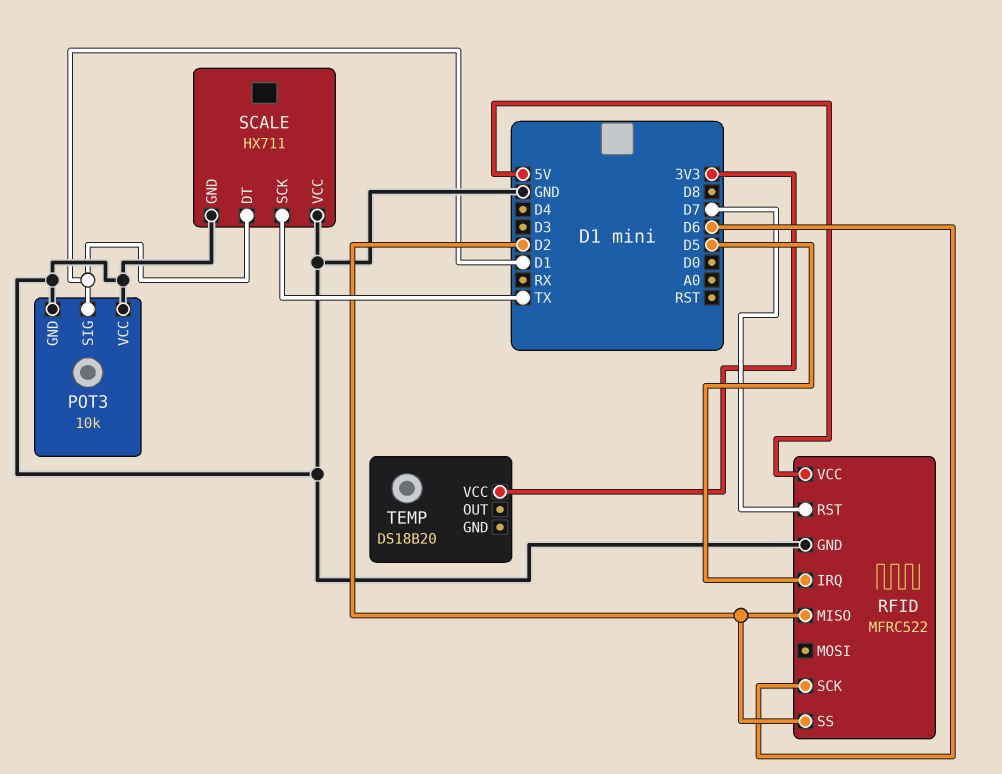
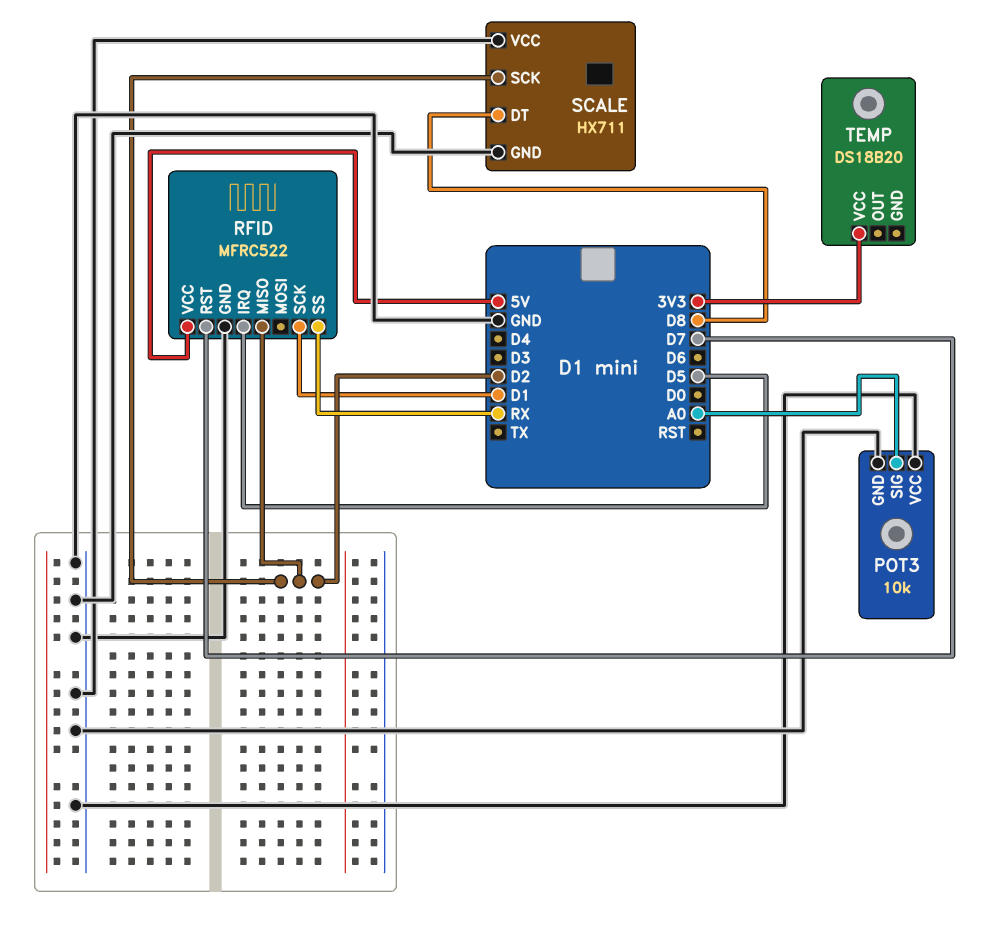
POT3 pin SIG: D1 -> A0
RFID pin SCK: D6 -> D1
RFID pin SS: D2 -> RX
SCALE pin DT: D1 -> D8
SCALE pin SCK: TX -> D2

